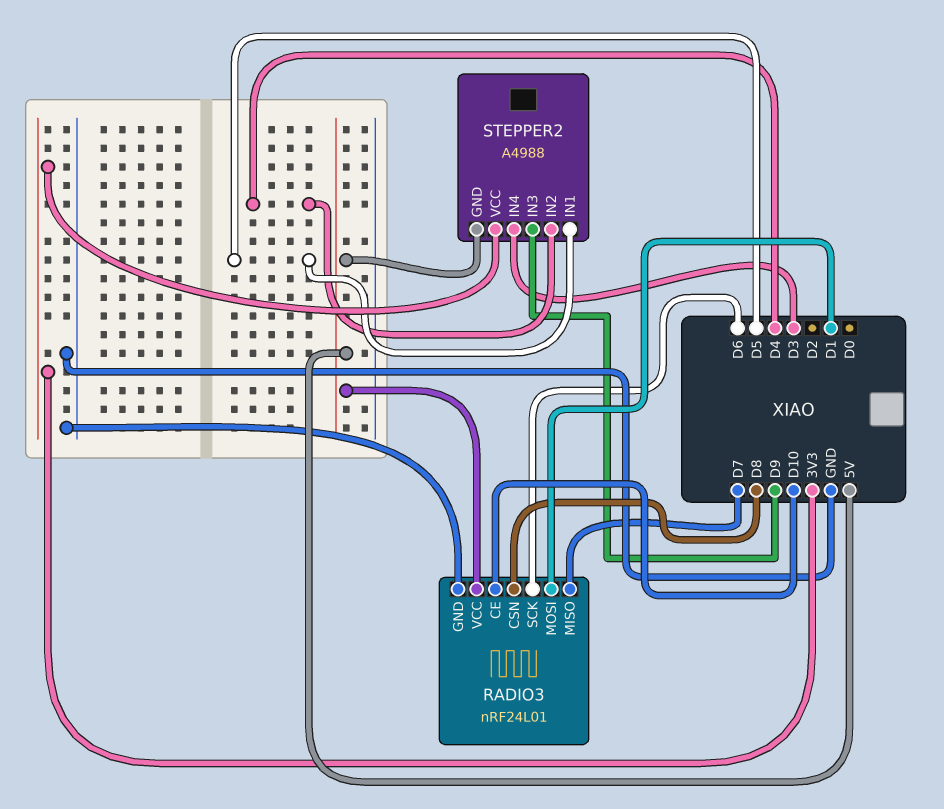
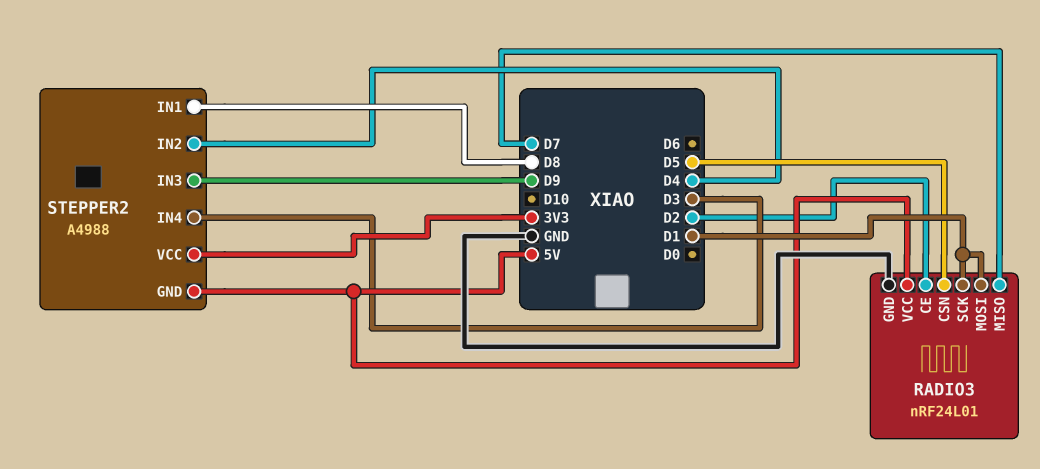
RADIO3 pin CE: D10 -> D2
RADIO3 pin CSN: D8 -> D5
RADIO3 pin SCK: D6 -> D1
STEPPER2 pin IN1: D5 -> D8

